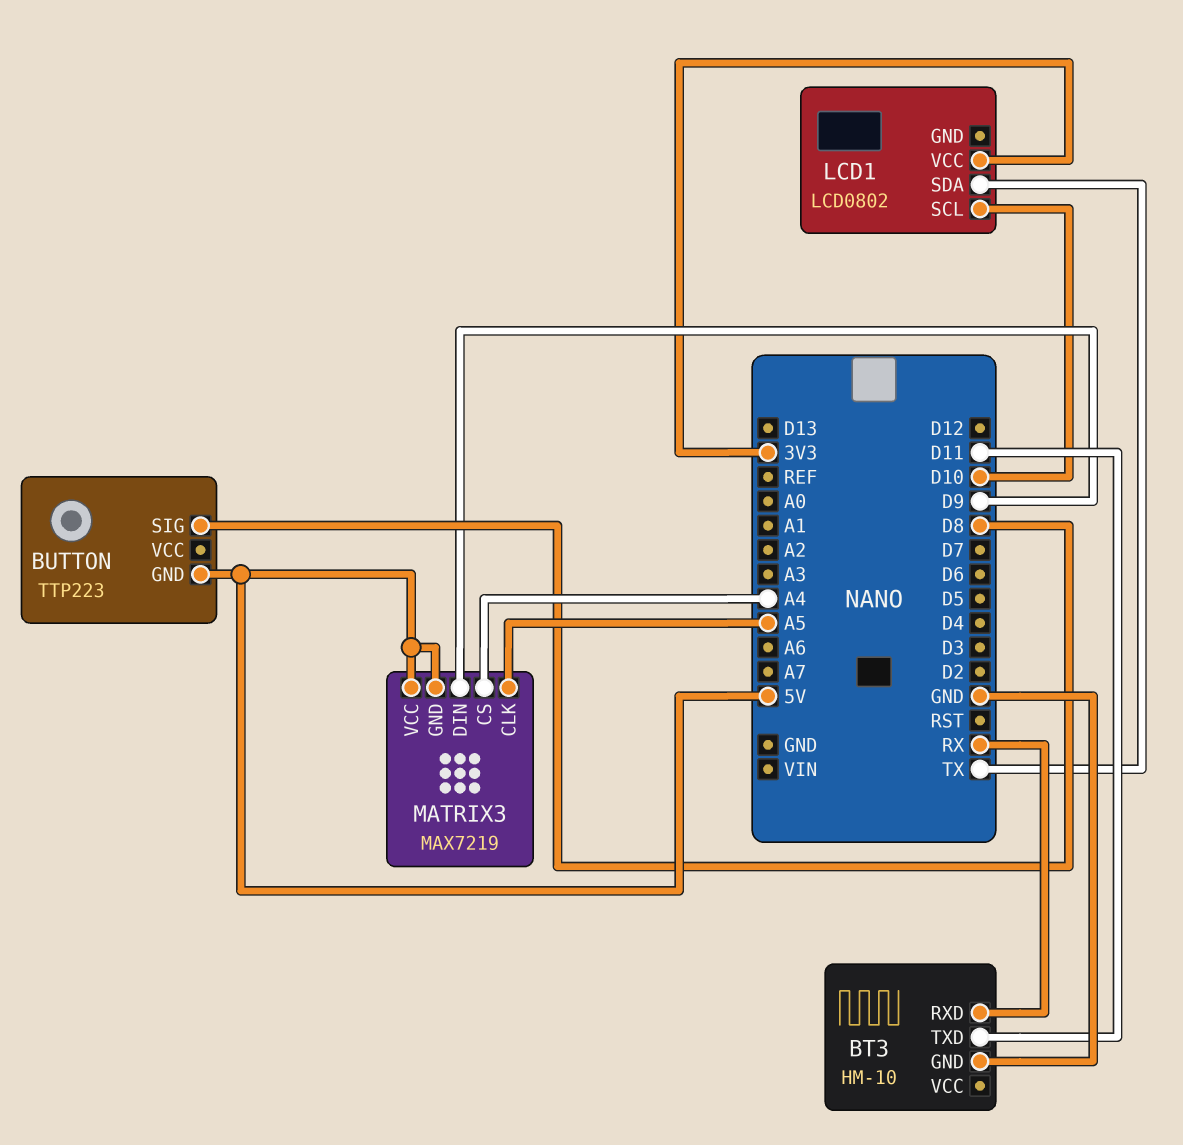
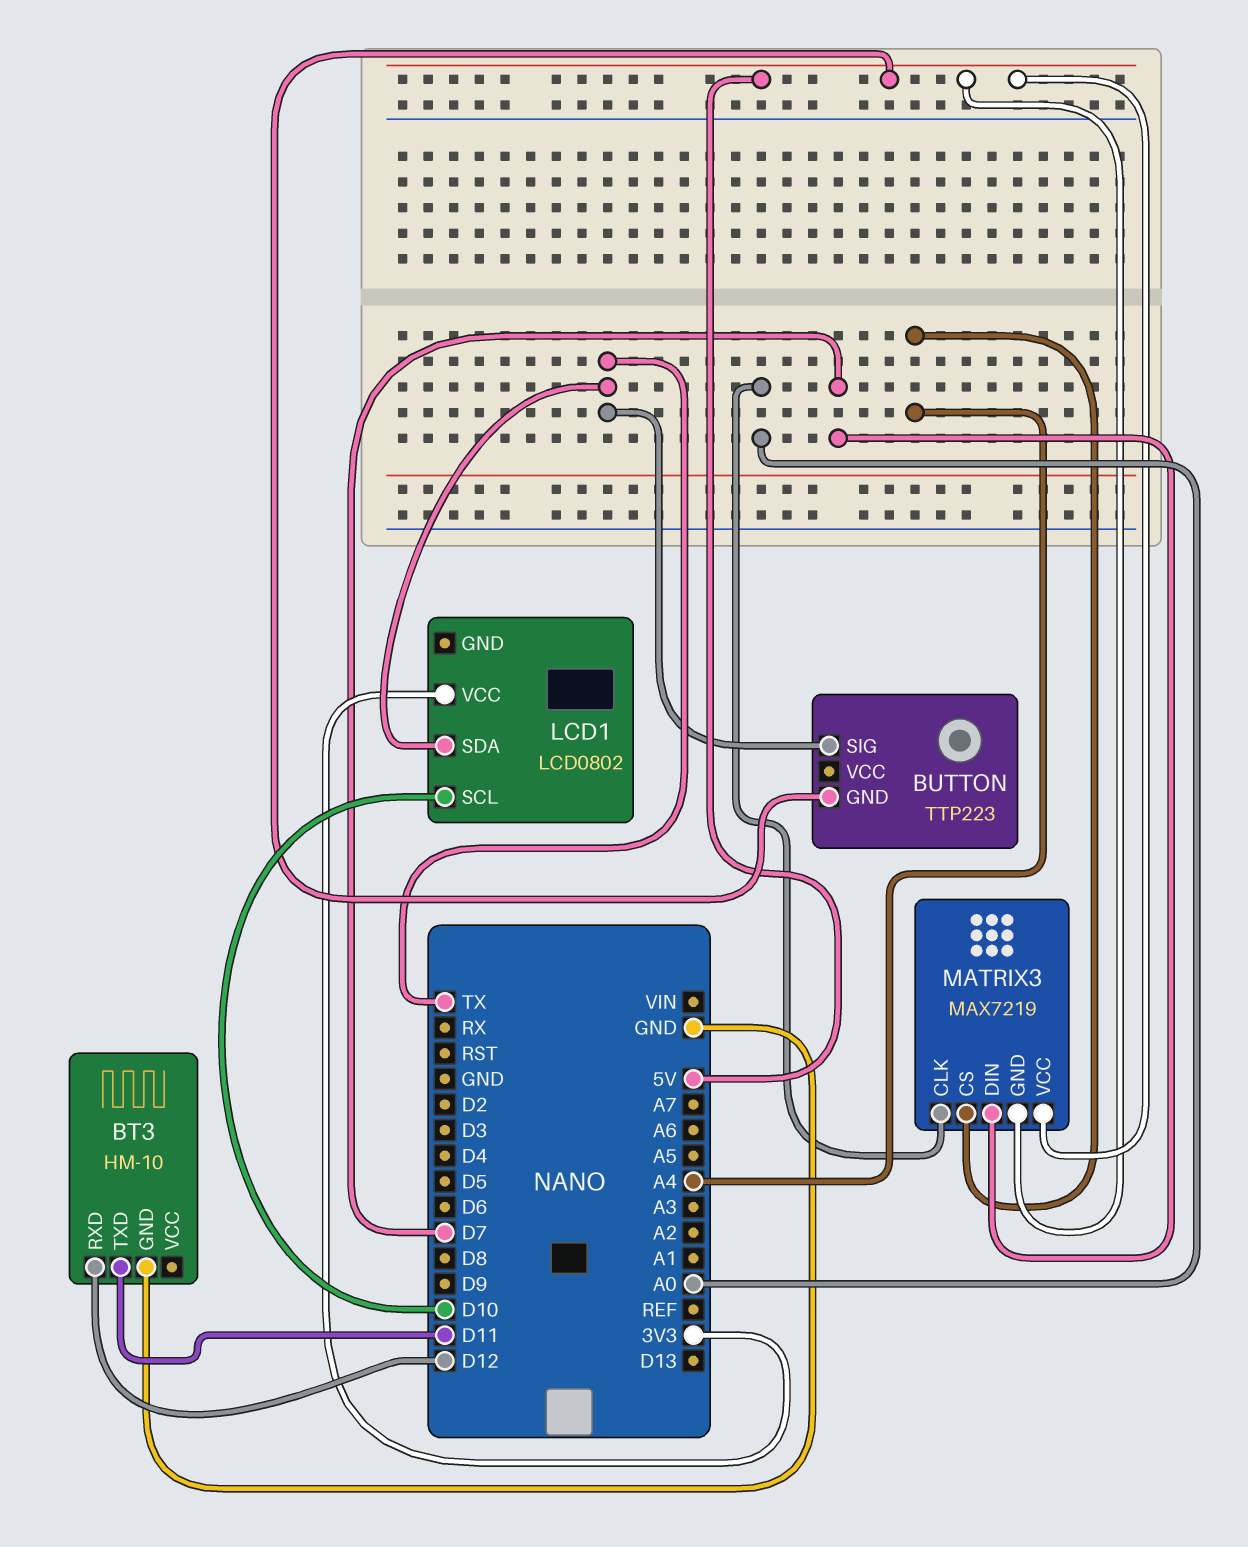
BT3 pin RXD: RX -> D12
BUTTON pin SIG: D8 -> TX
MATRIX3 pin CLK: A5 -> A0
MATRIX3 pin DIN: D9 -> D7

